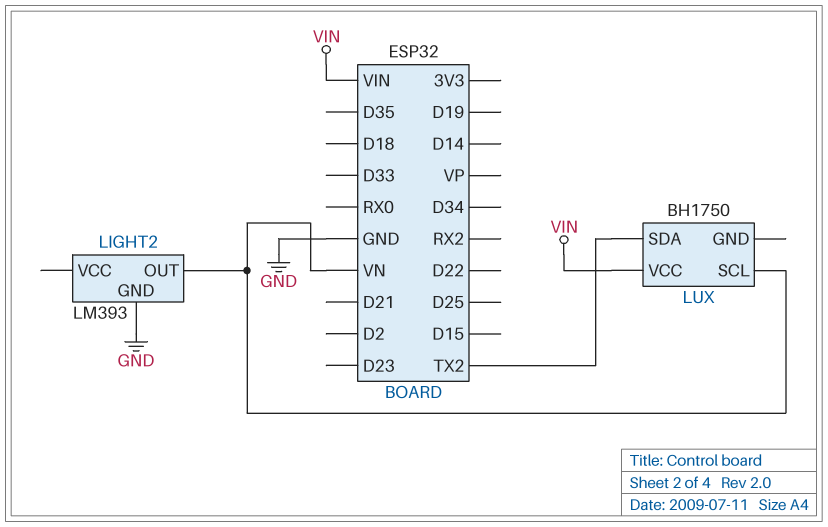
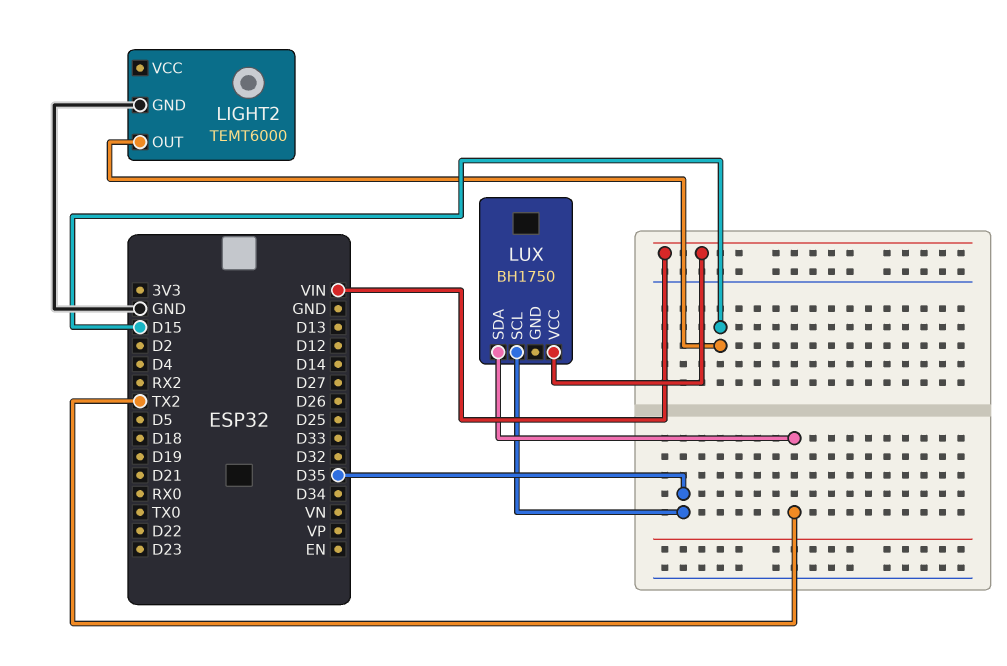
LIGHT2: LM393 -> TEMT6000
LIGHT2 pin OUT: VN -> D15
LUX pin SCL: VN -> D35

